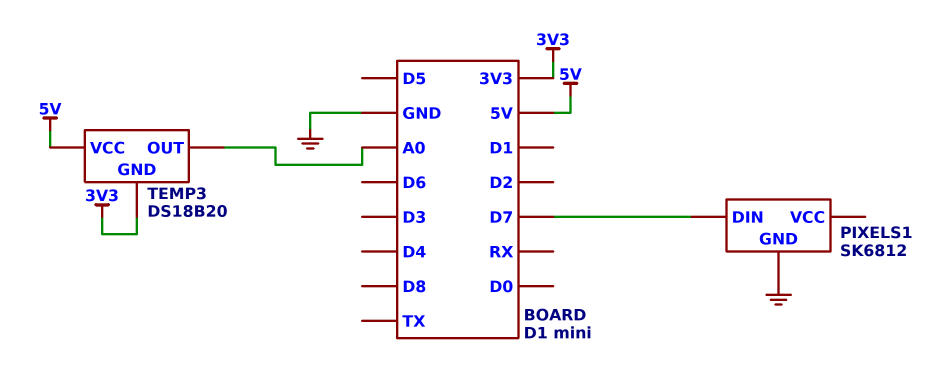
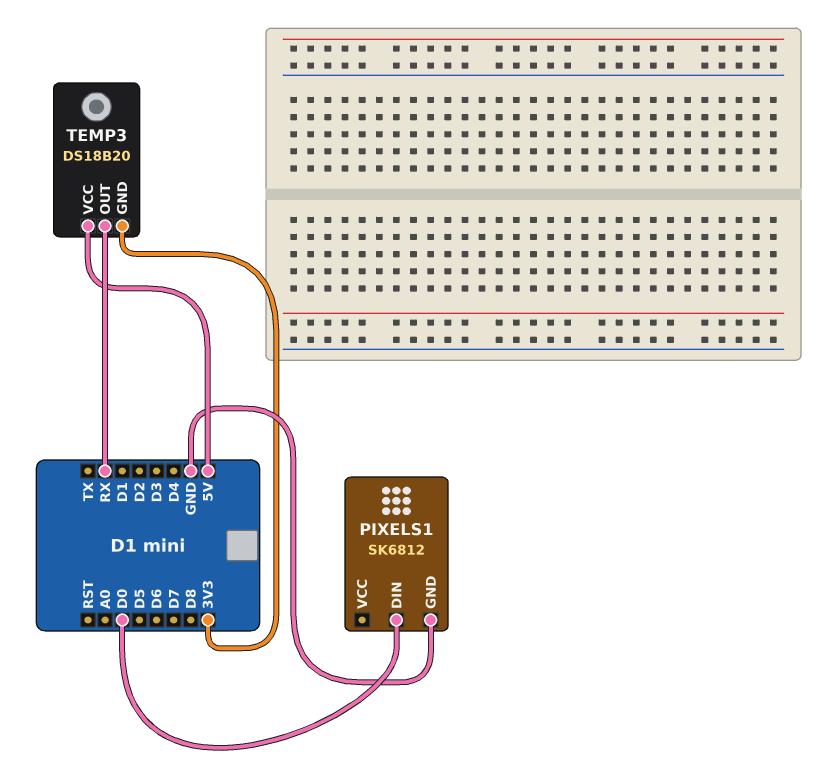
PIXELS1 pin DIN: D7 -> D0
TEMP3 pin OUT: A0 -> RX

